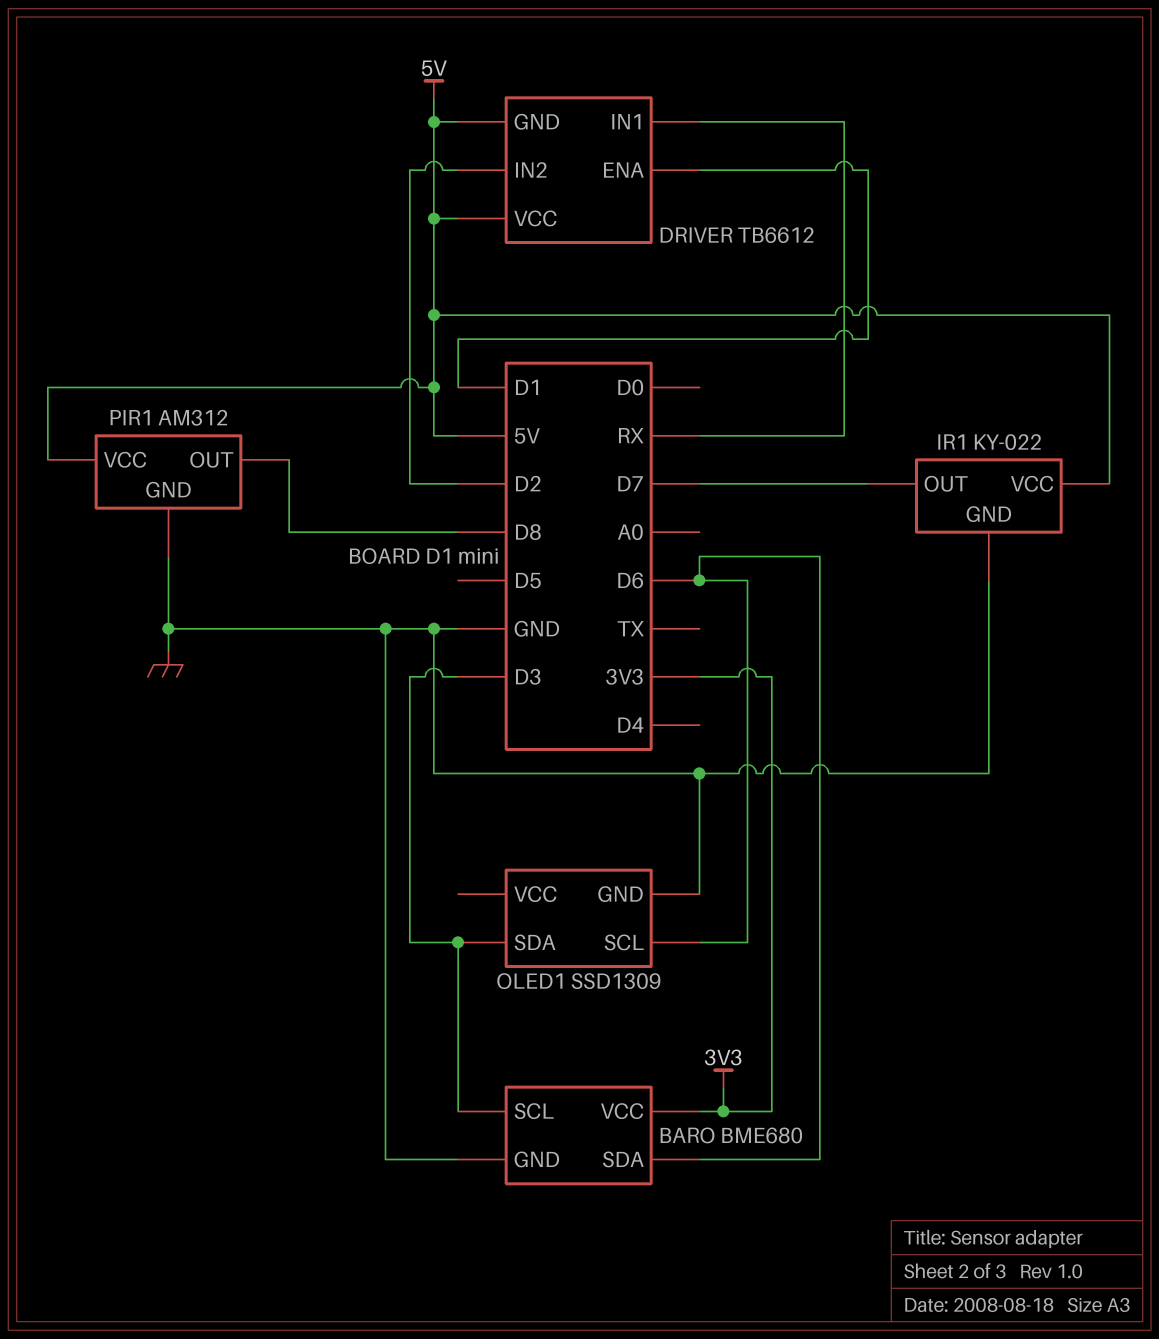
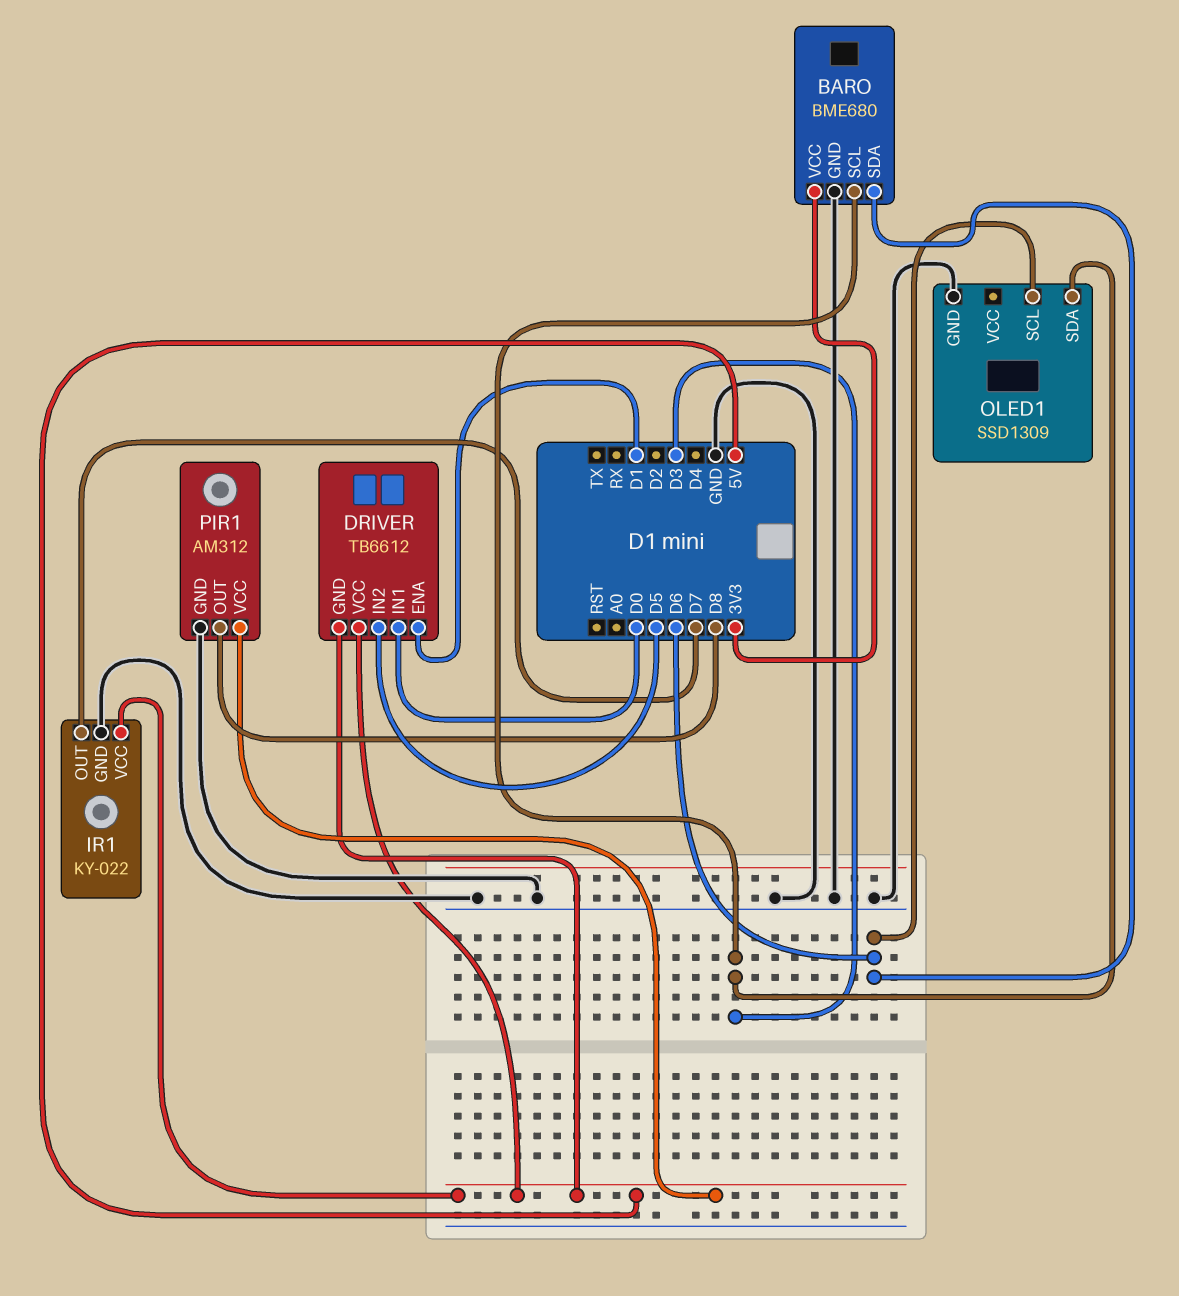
DRIVER pin IN1: RX -> D0
DRIVER pin IN2: D2 -> D5

